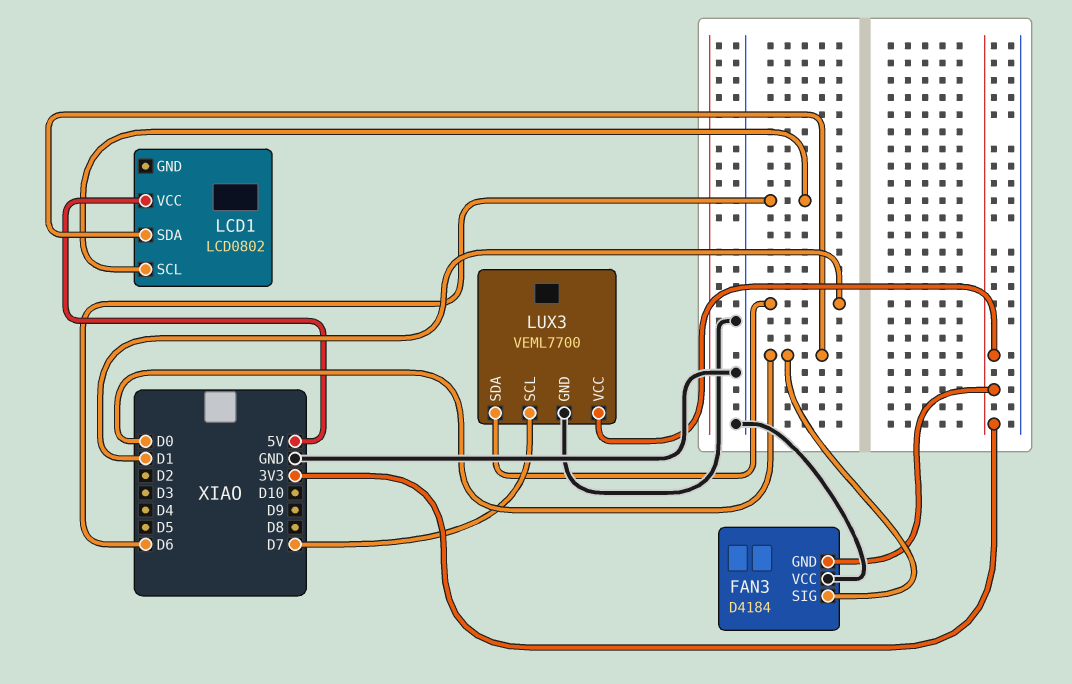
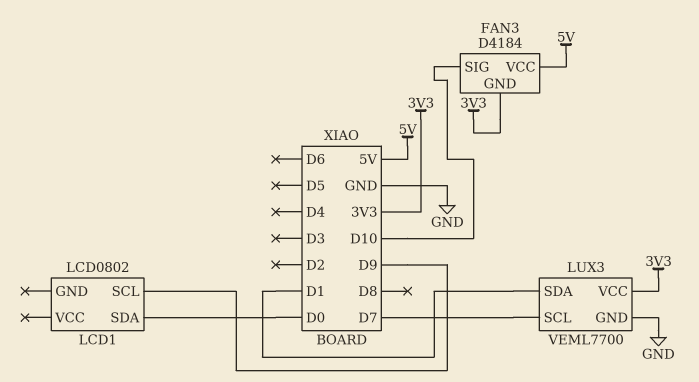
FAN3 pin SIG: D0 -> D10
FAN3 pin VCC: GND -> 5V
LCD1 pin SCL: D6 -> D9
LCD1 pin VCC: 5V -> none

